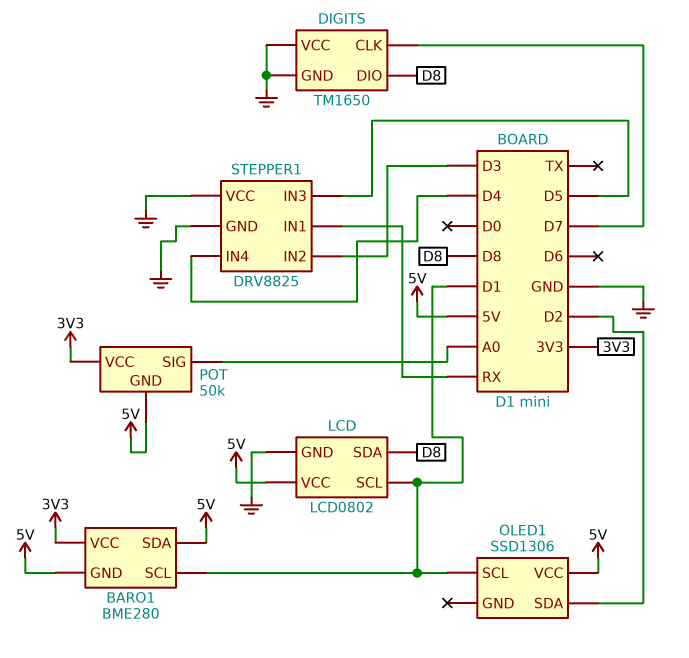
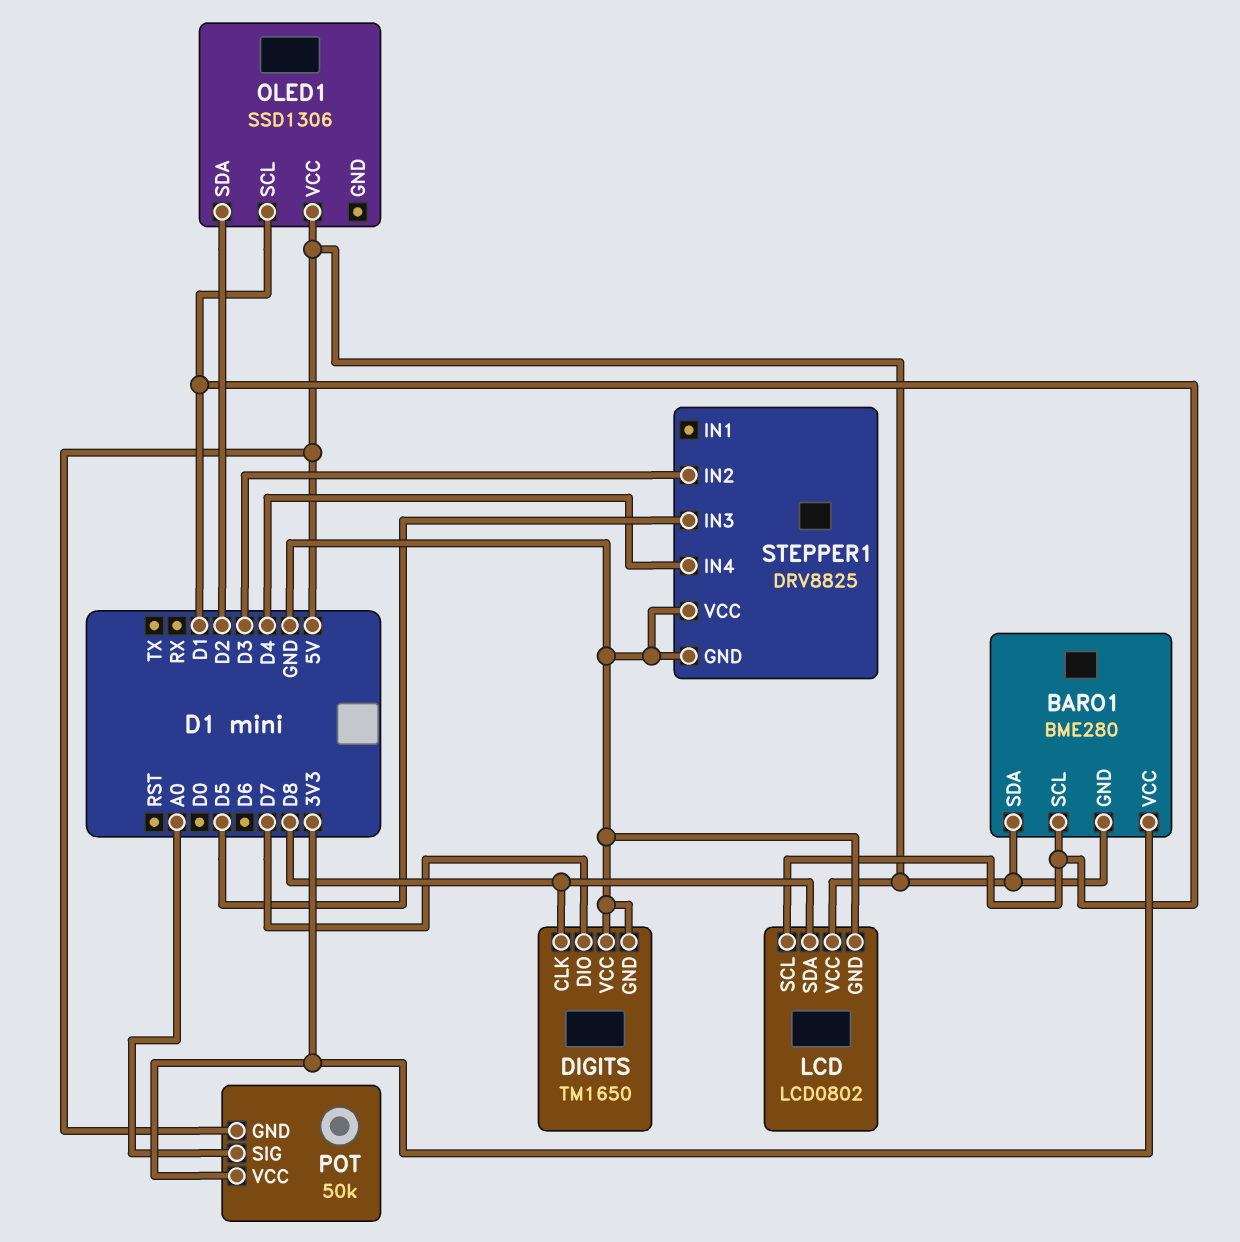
DIGITS pin CLK: D7 -> D8
DIGITS pin DIO: D8 -> D7
STEPPER1 pin IN1: RX -> none

